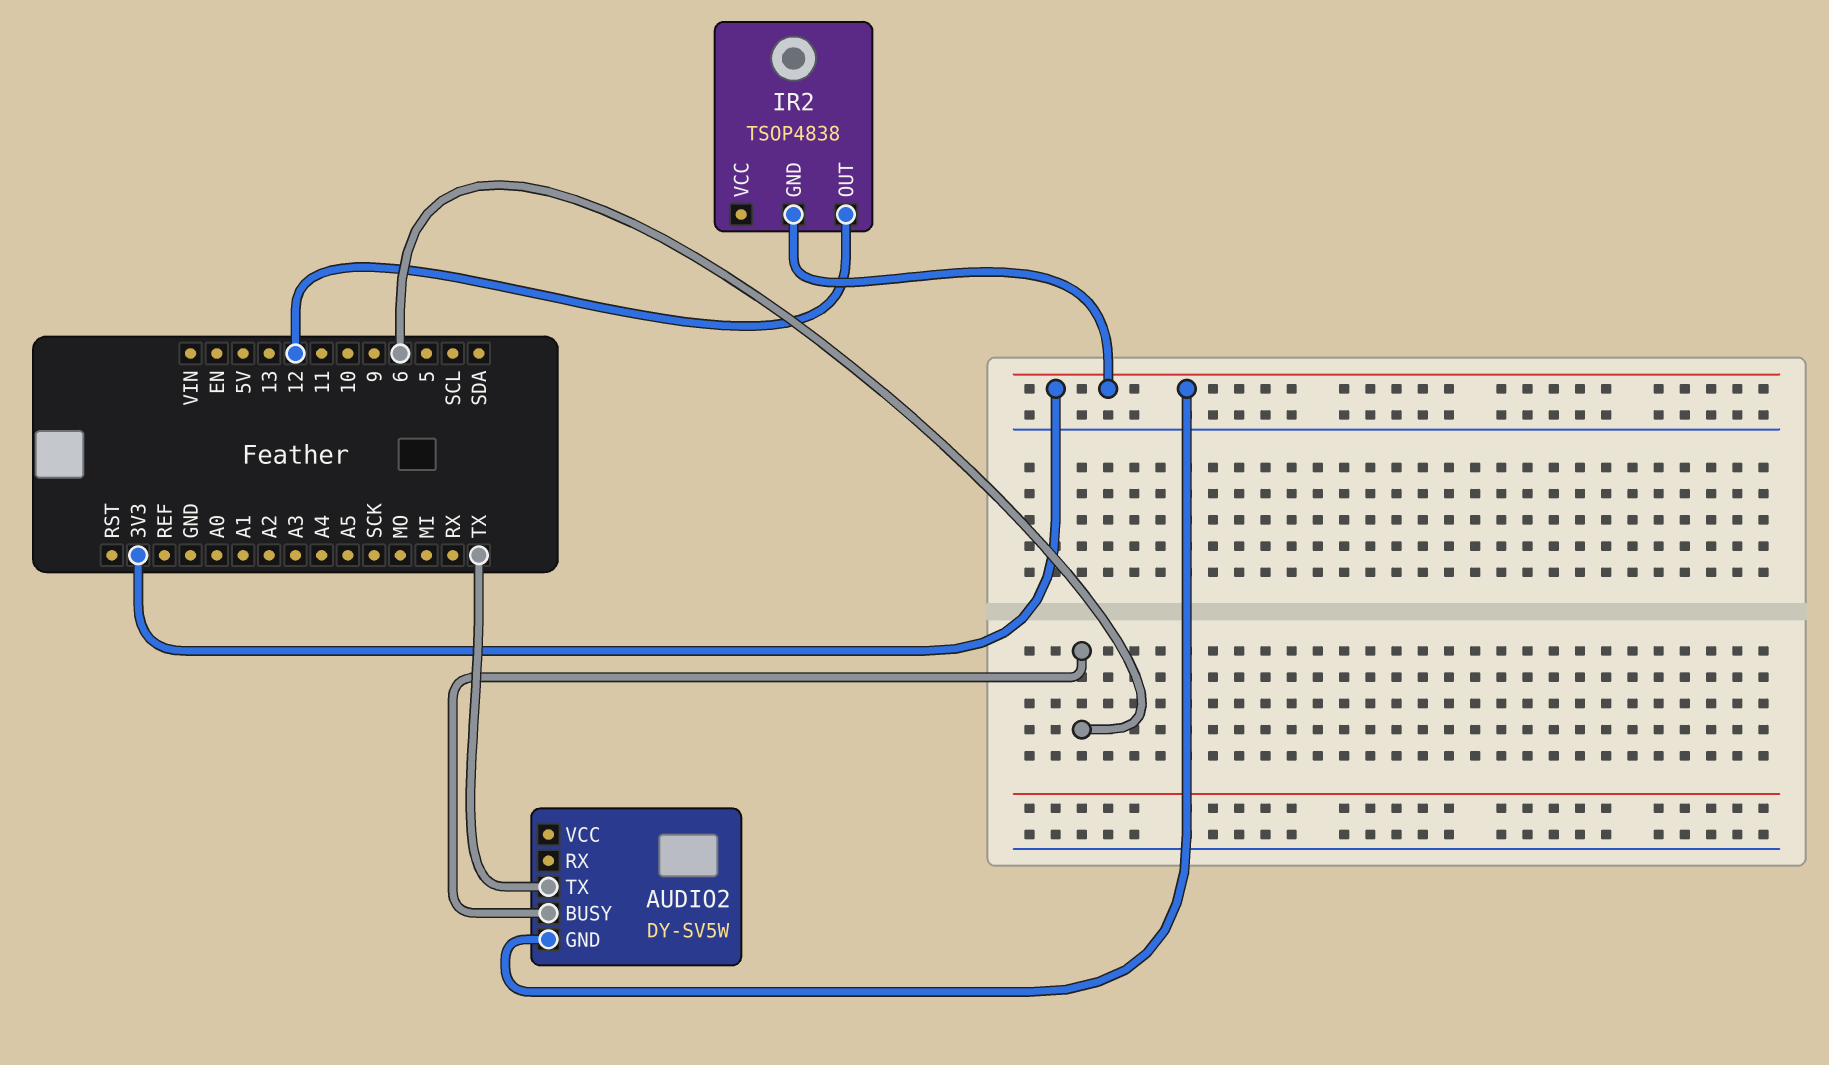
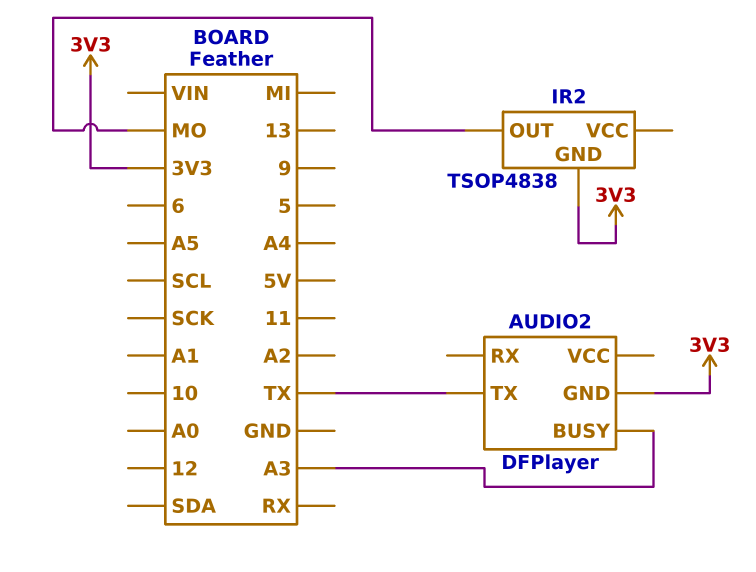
AUDIO2: DY-SV5W -> DFPlayer
AUDIO2 pin BUSY: 6 -> A3
IR2 pin OUT: 12 -> MO

